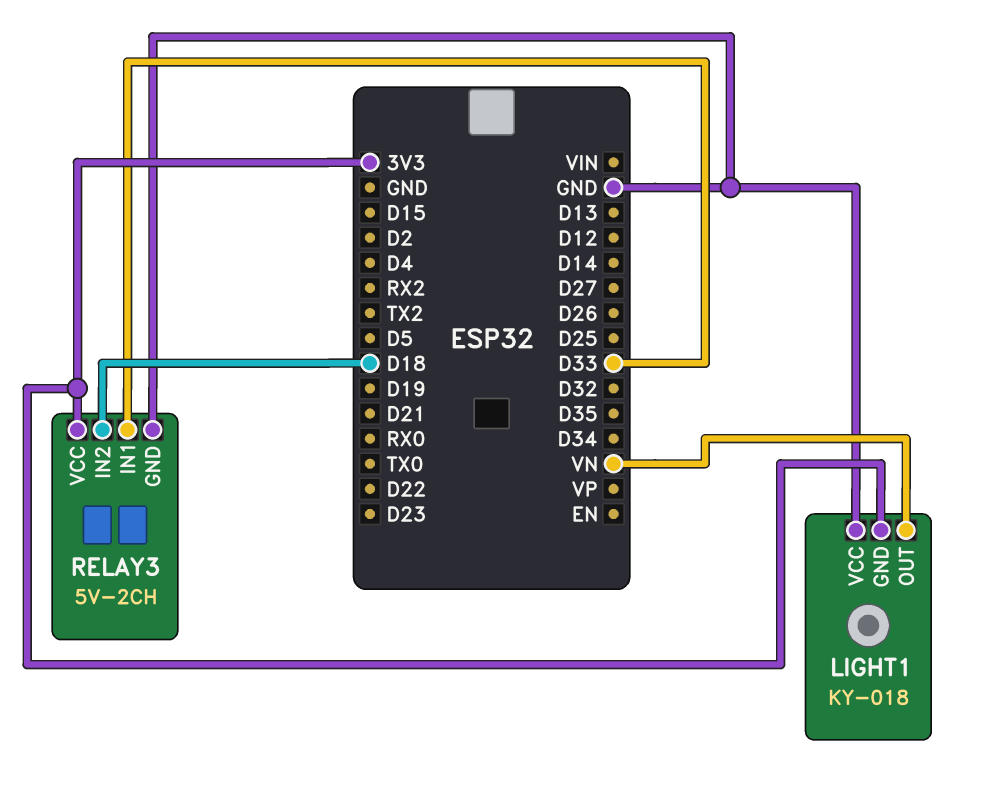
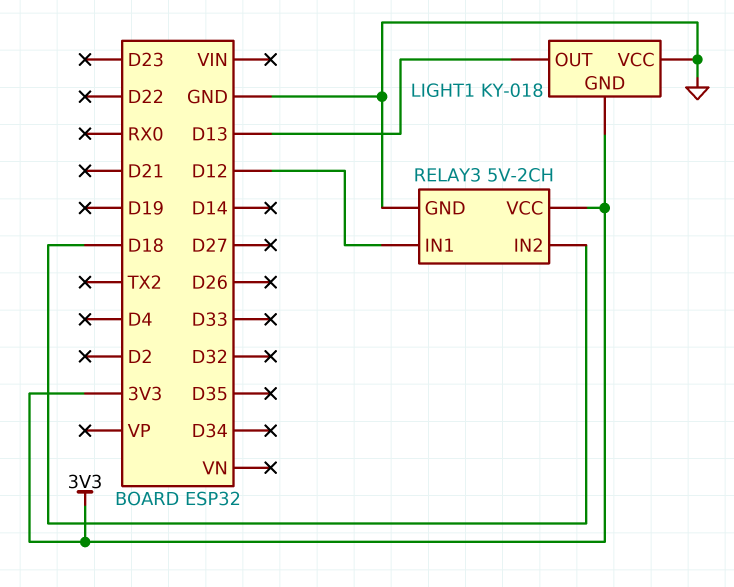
LIGHT1 pin OUT: VN -> D13
RELAY3 pin IN1: D33 -> D12

